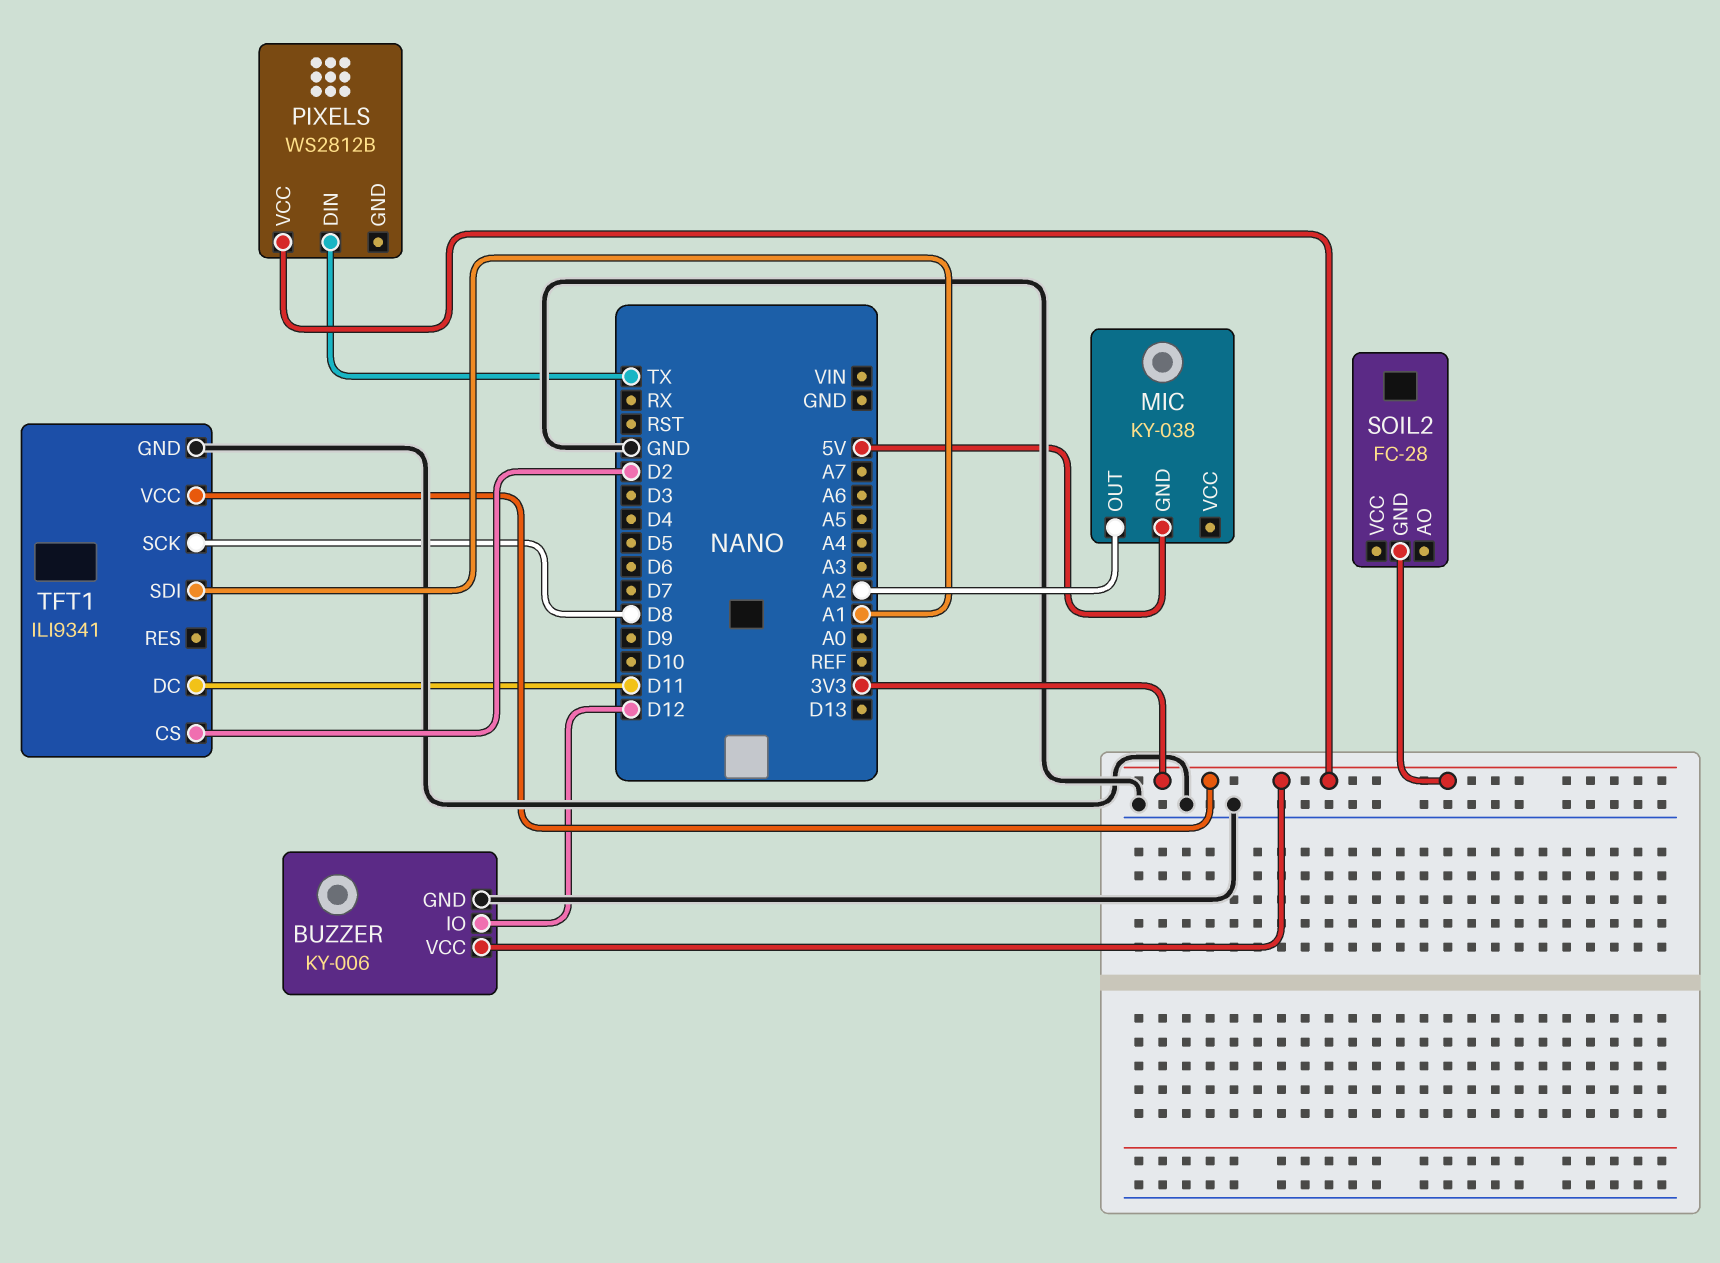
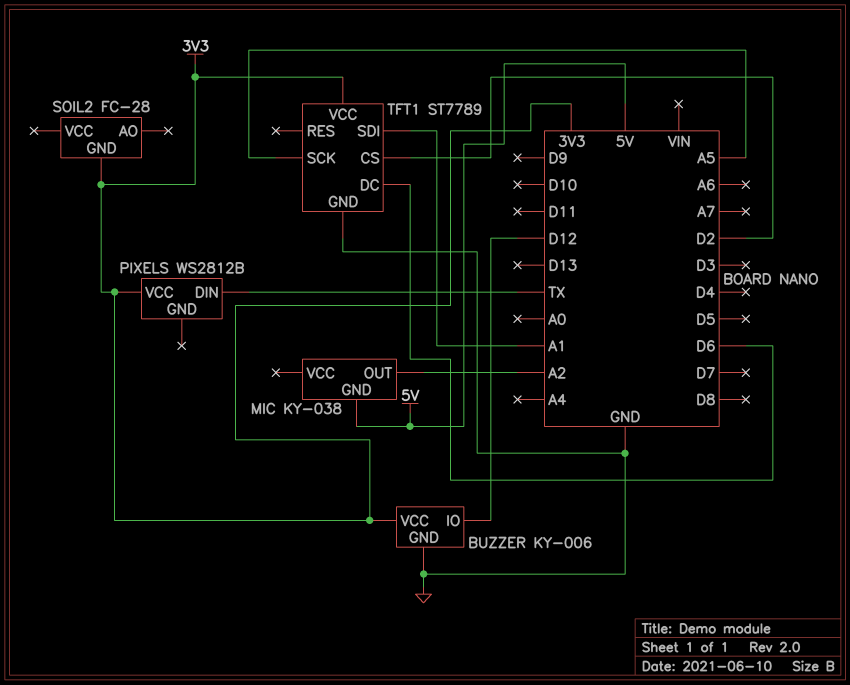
TFT1: ILI9341 -> ST7789
TFT1 pin DC: D11 -> D6
TFT1 pin SCK: D8 -> A5

